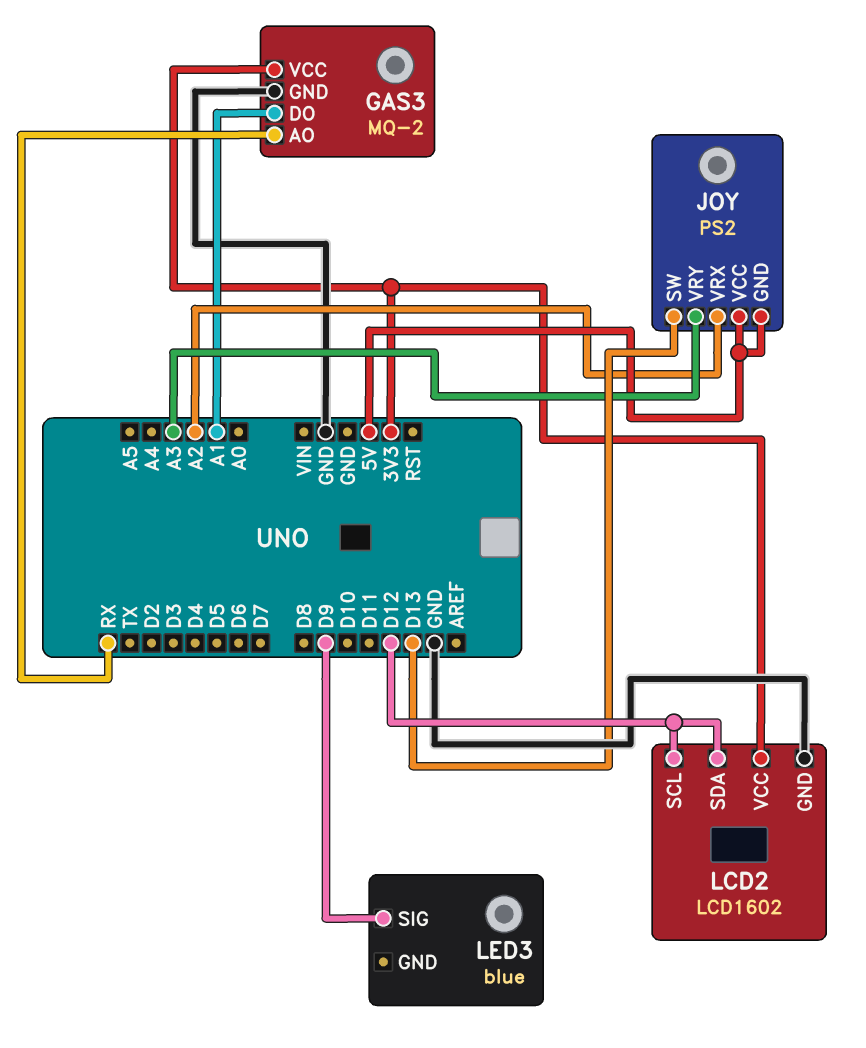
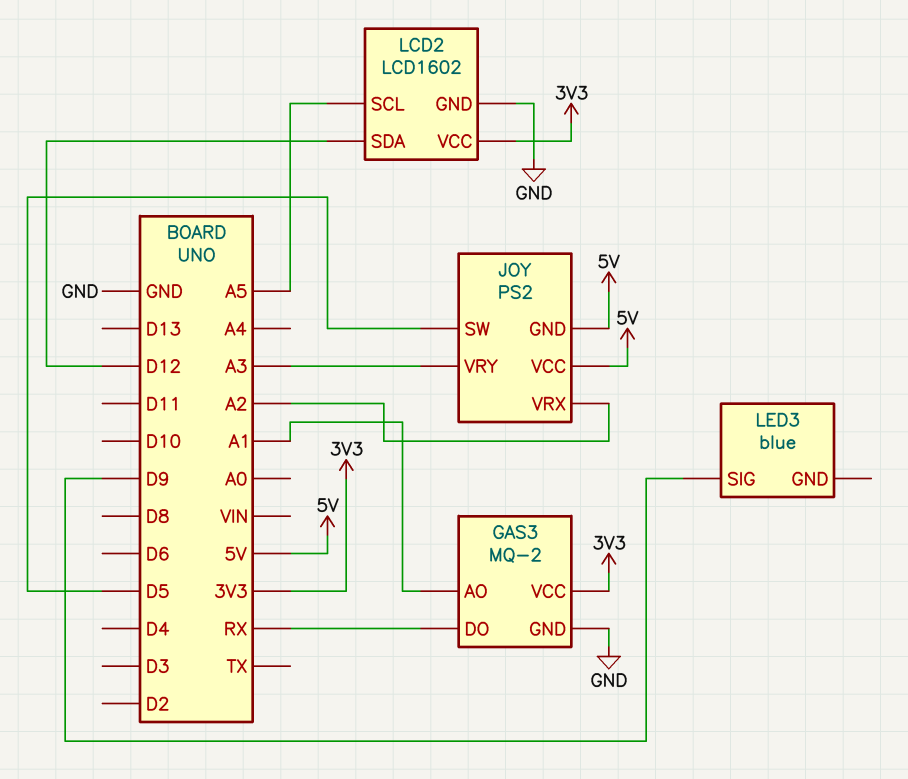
GAS3 pin AO: RX -> A1
GAS3 pin DO: A1 -> RX
JOY pin SW: D13 -> D5
LCD2 pin SCL: D12 -> A5

